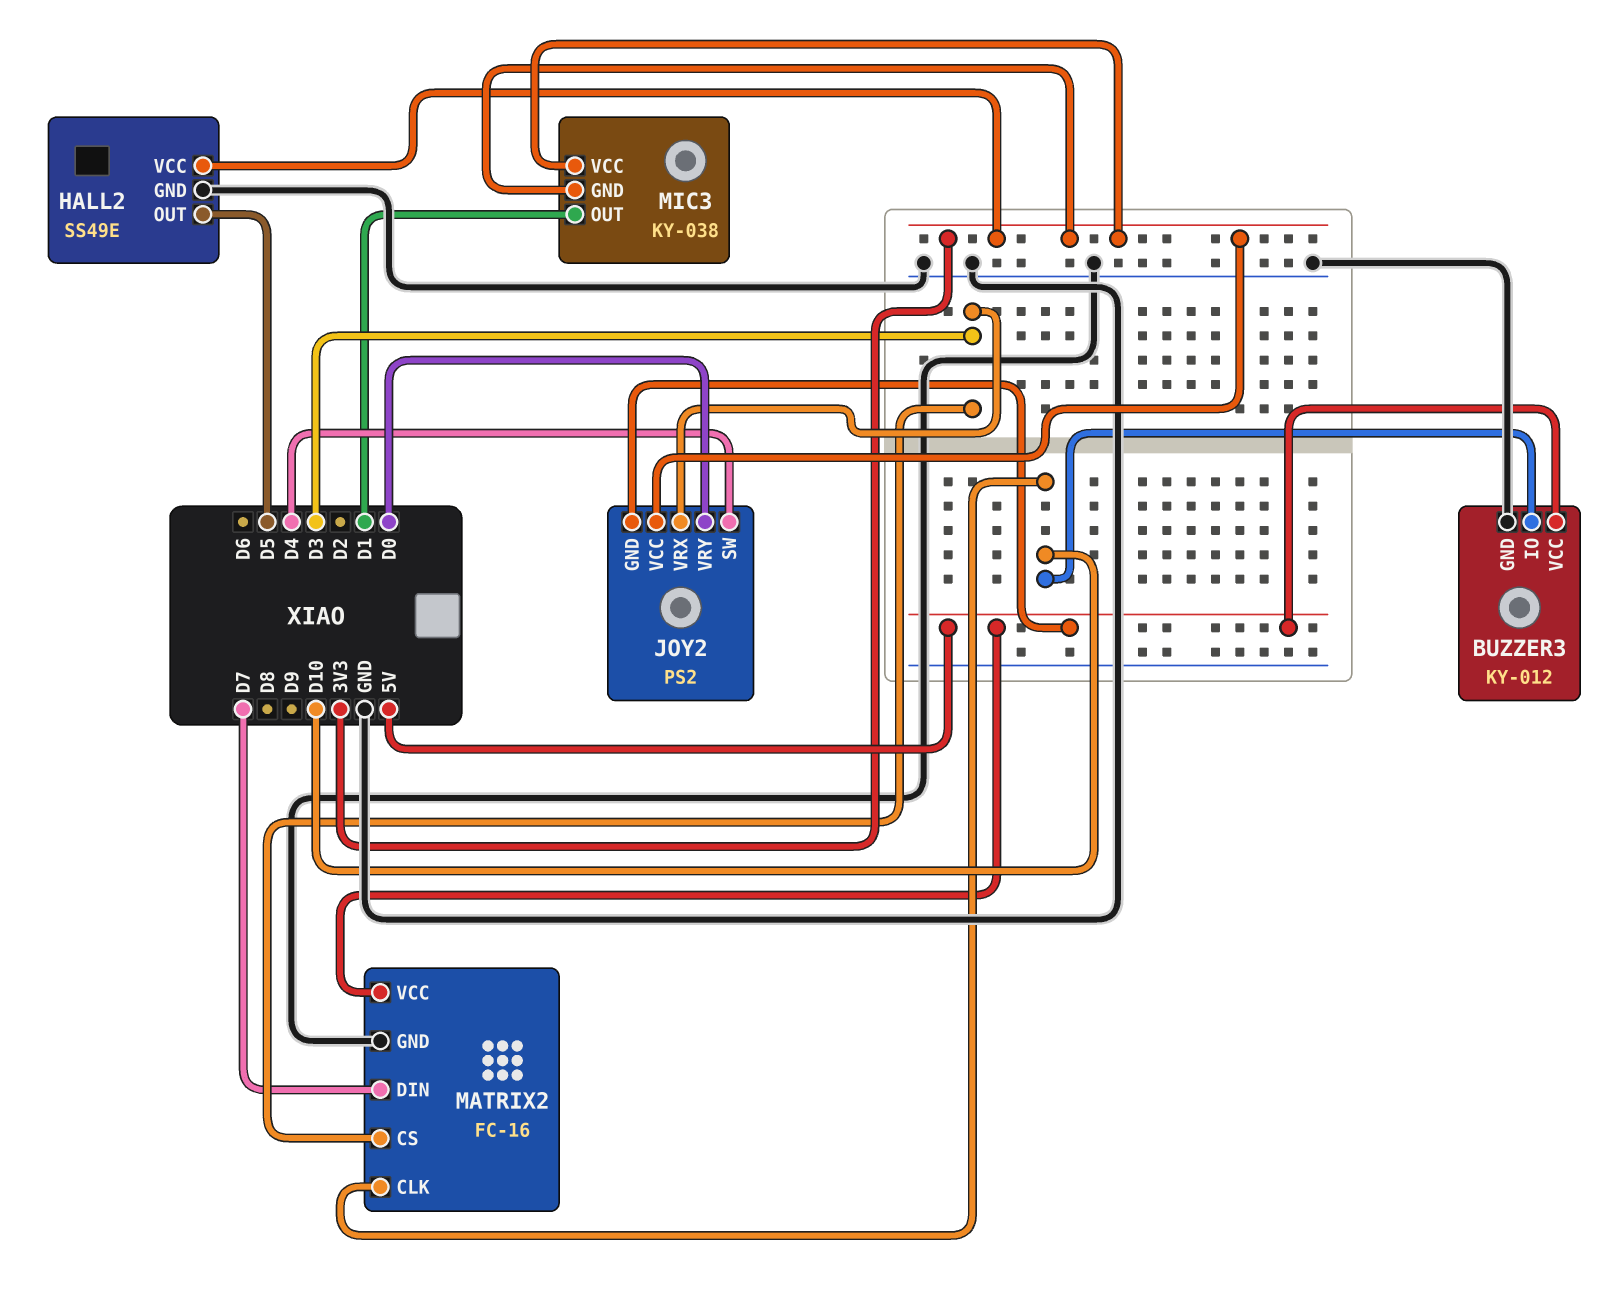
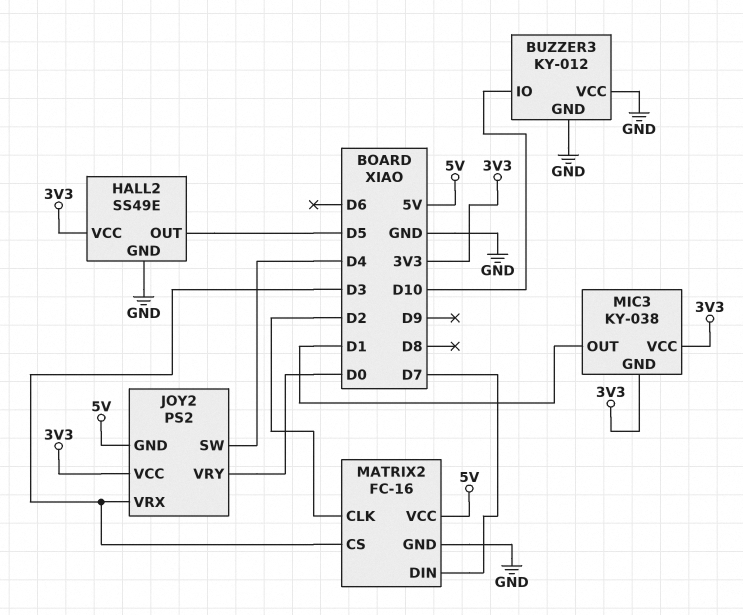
BUZZER3 pin VCC: 5V -> GND
MATRIX2 pin CLK: D10 -> D2

